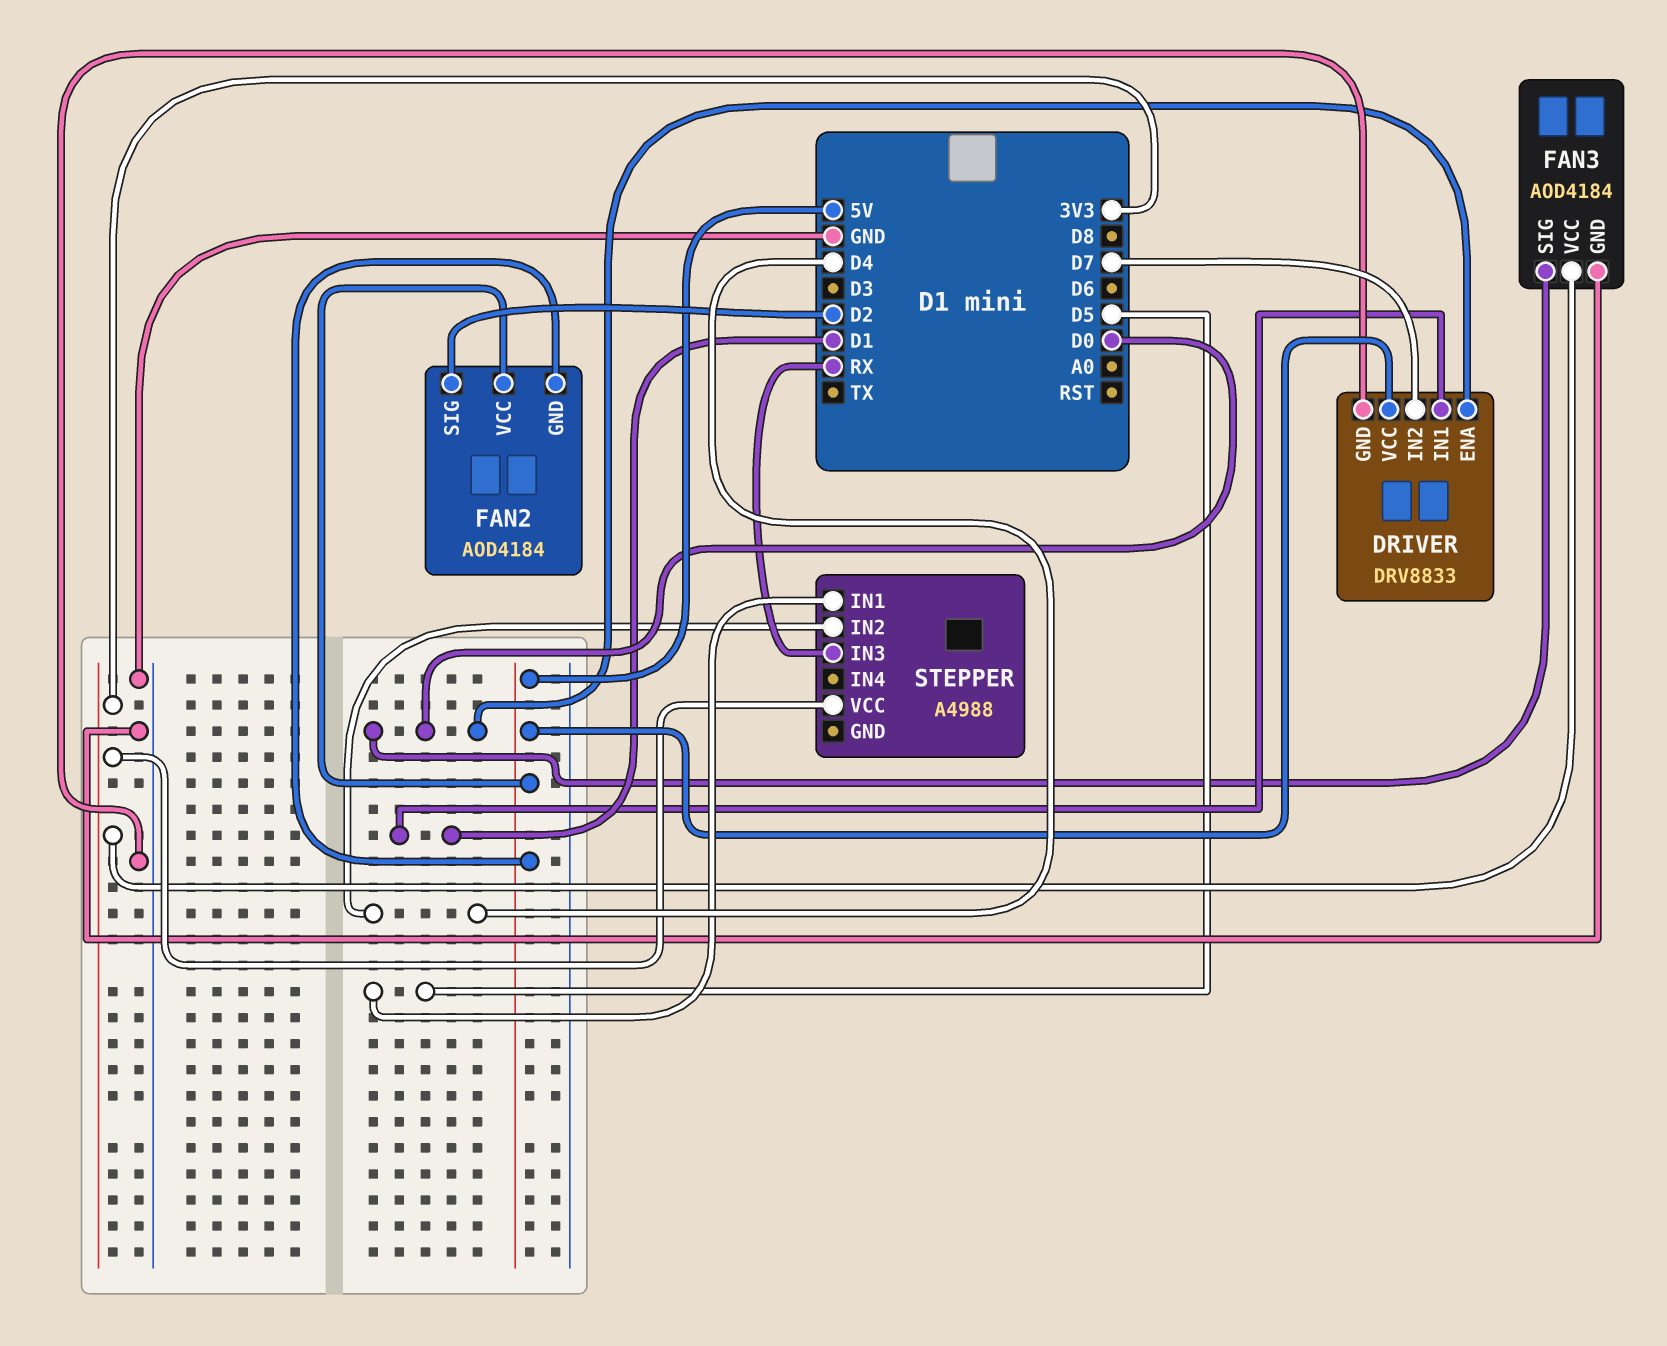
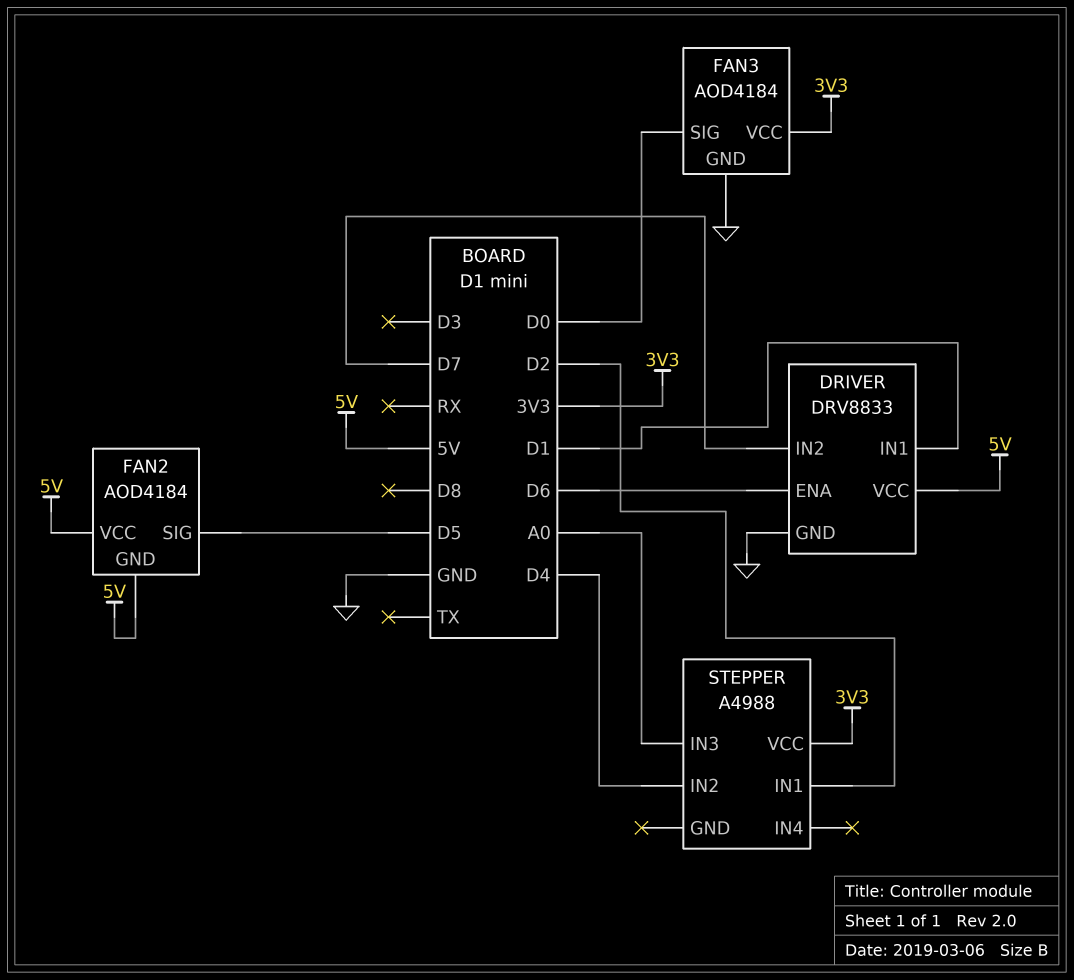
DRIVER pin ENA: D0 -> D6
FAN2 pin SIG: D2 -> D5
STEPPER pin IN1: D5 -> D2
STEPPER pin IN3: RX -> A0

